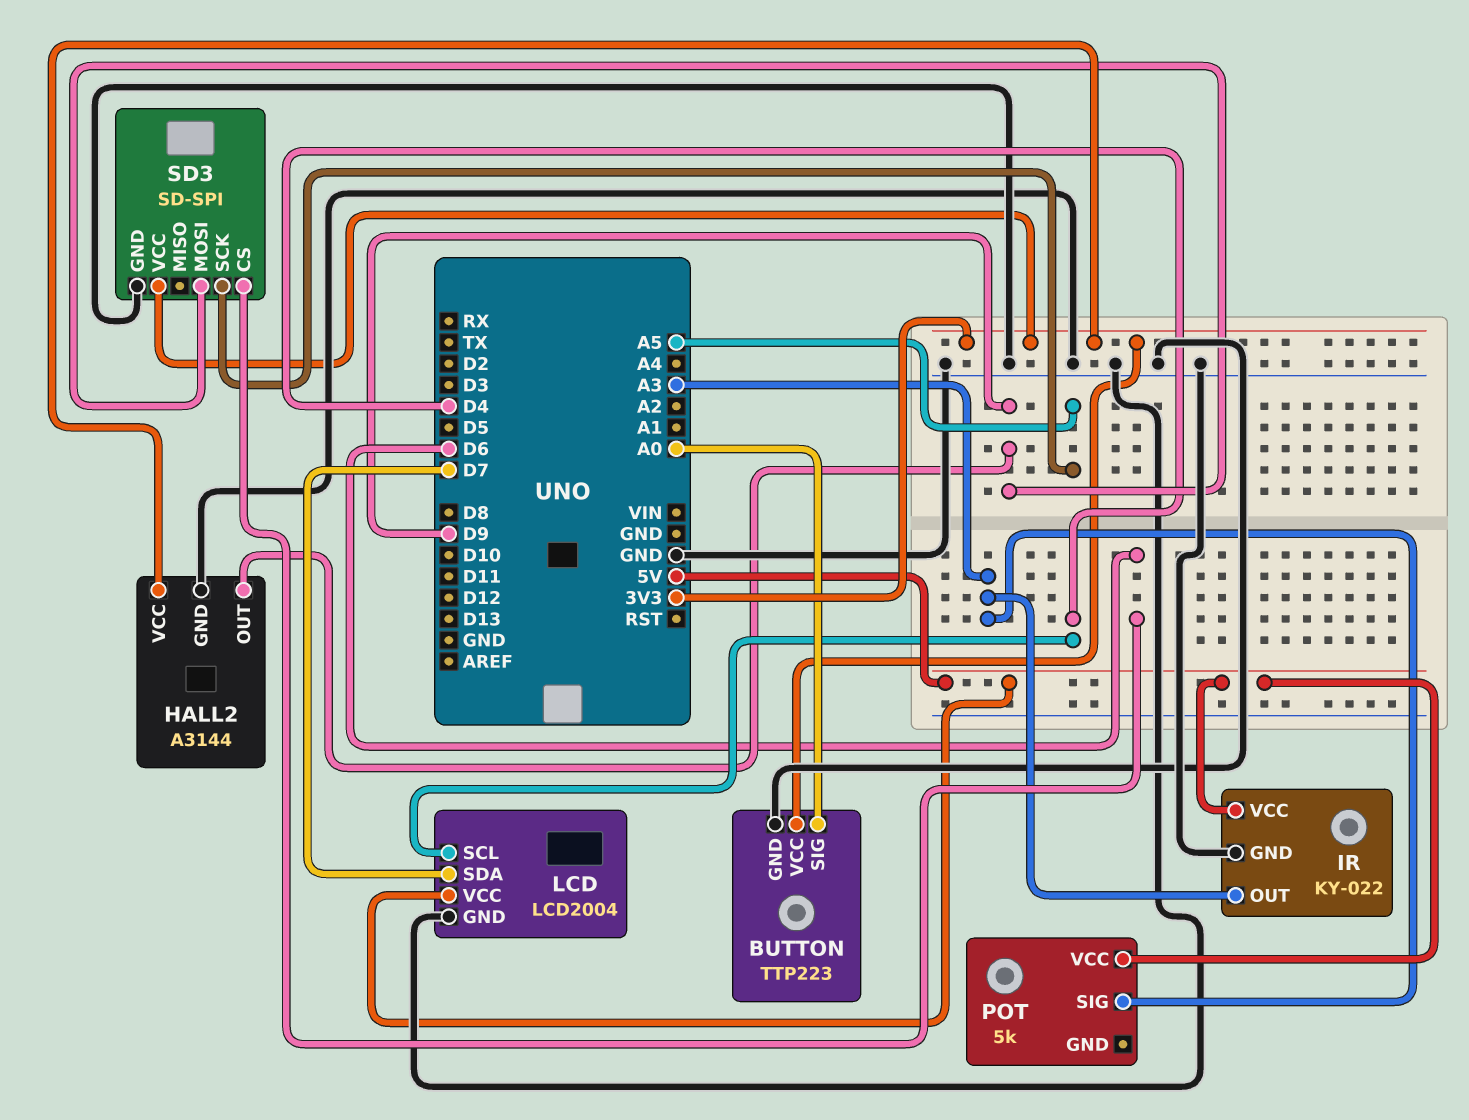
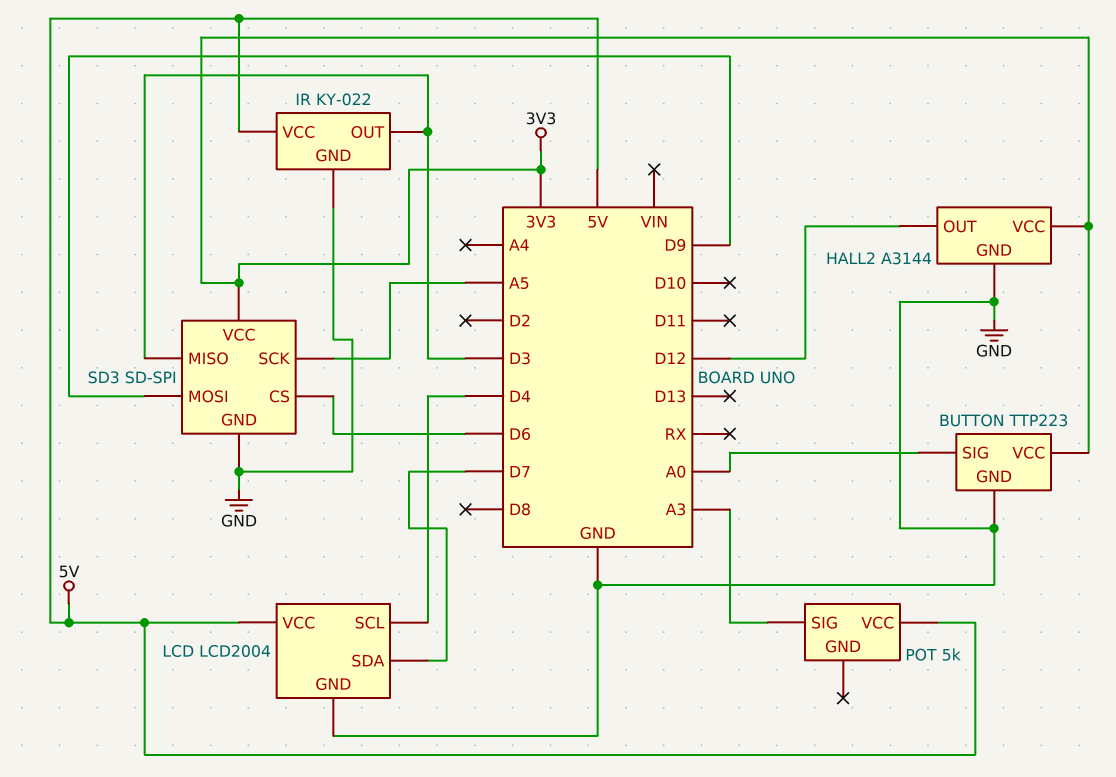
HALL2 pin OUT: D9 -> D12
IR pin OUT: A3 -> D3
SD3 pin MISO: none -> D3

